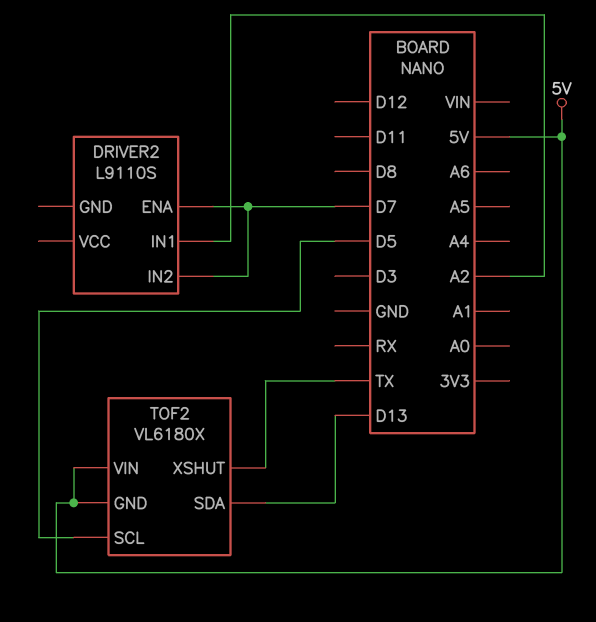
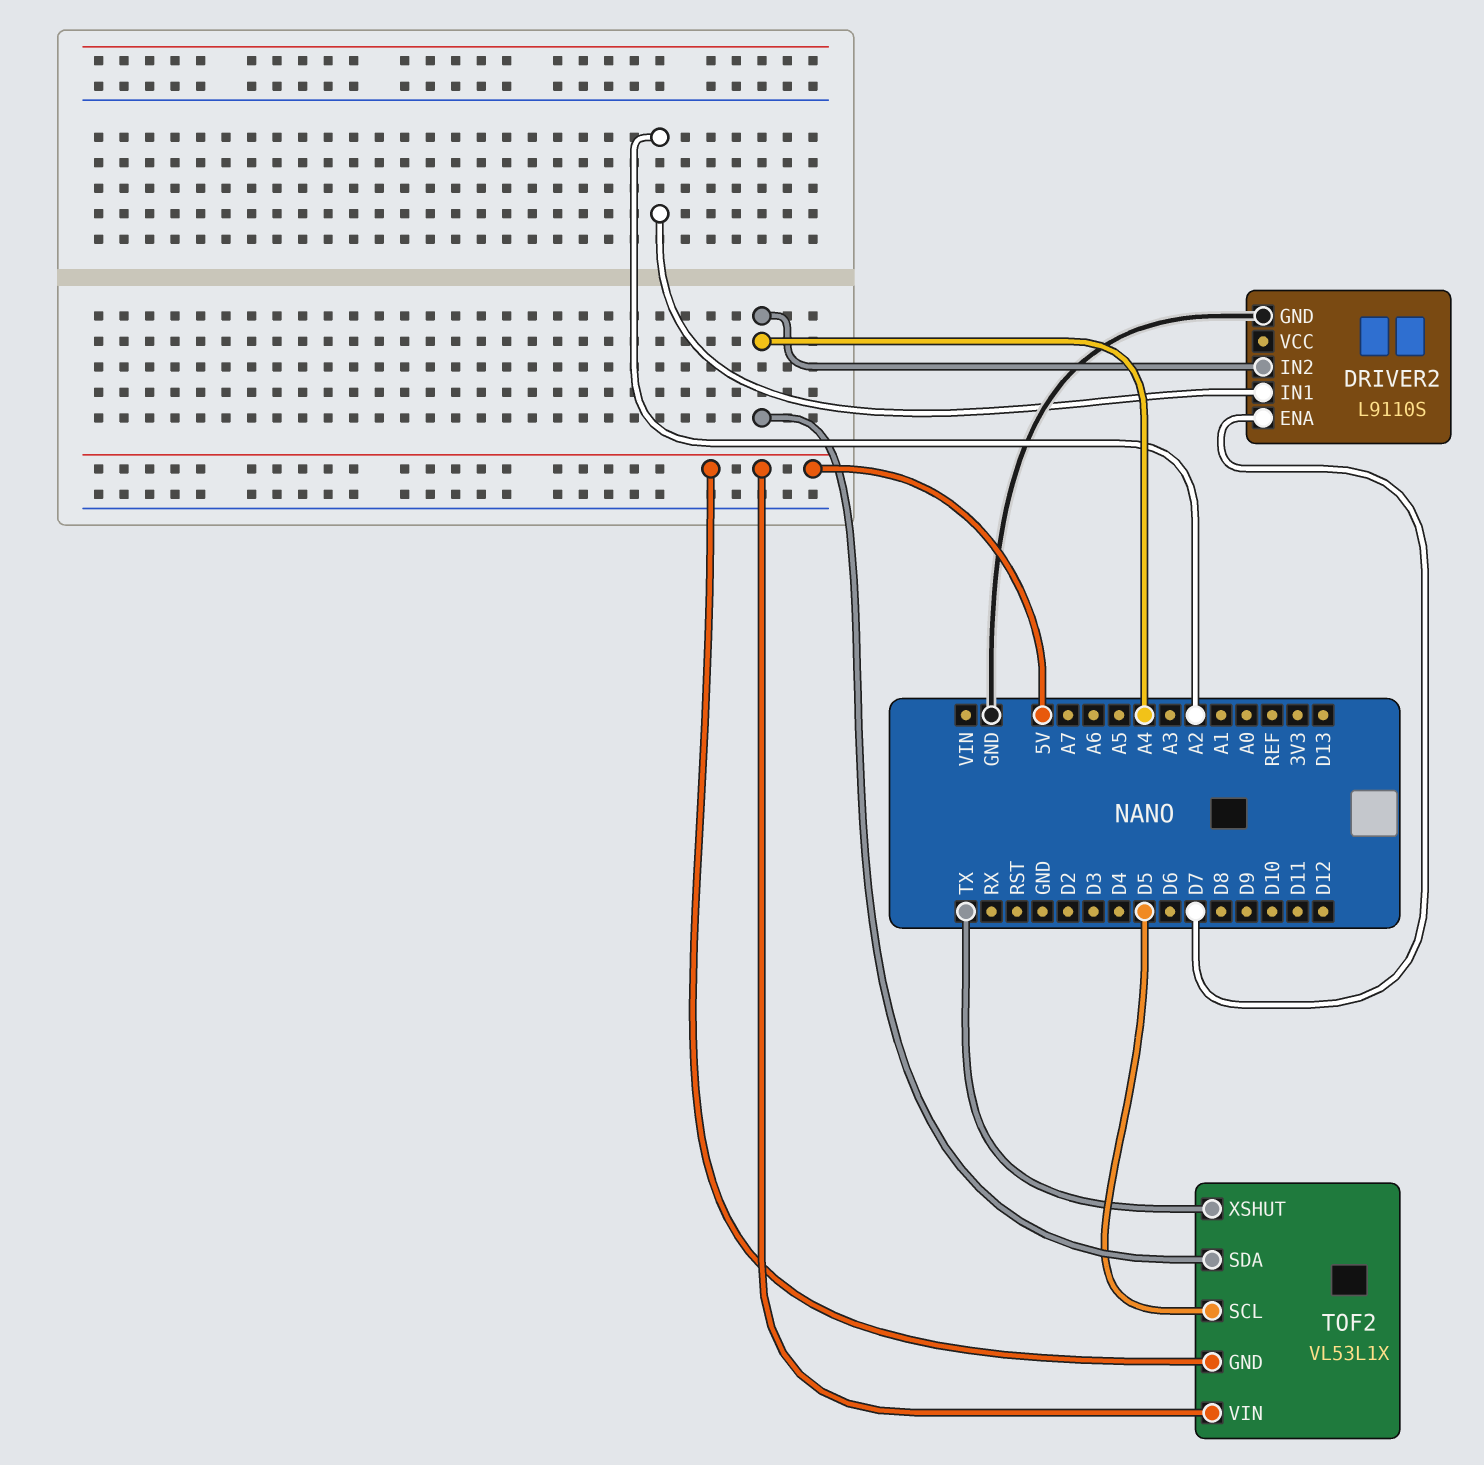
DRIVER2 pin GND: none -> GND
DRIVER2 pin IN2: D7 -> A4
TOF2: VL6180X -> VL53L1X
TOF2 pin SDA: D13 -> A4

